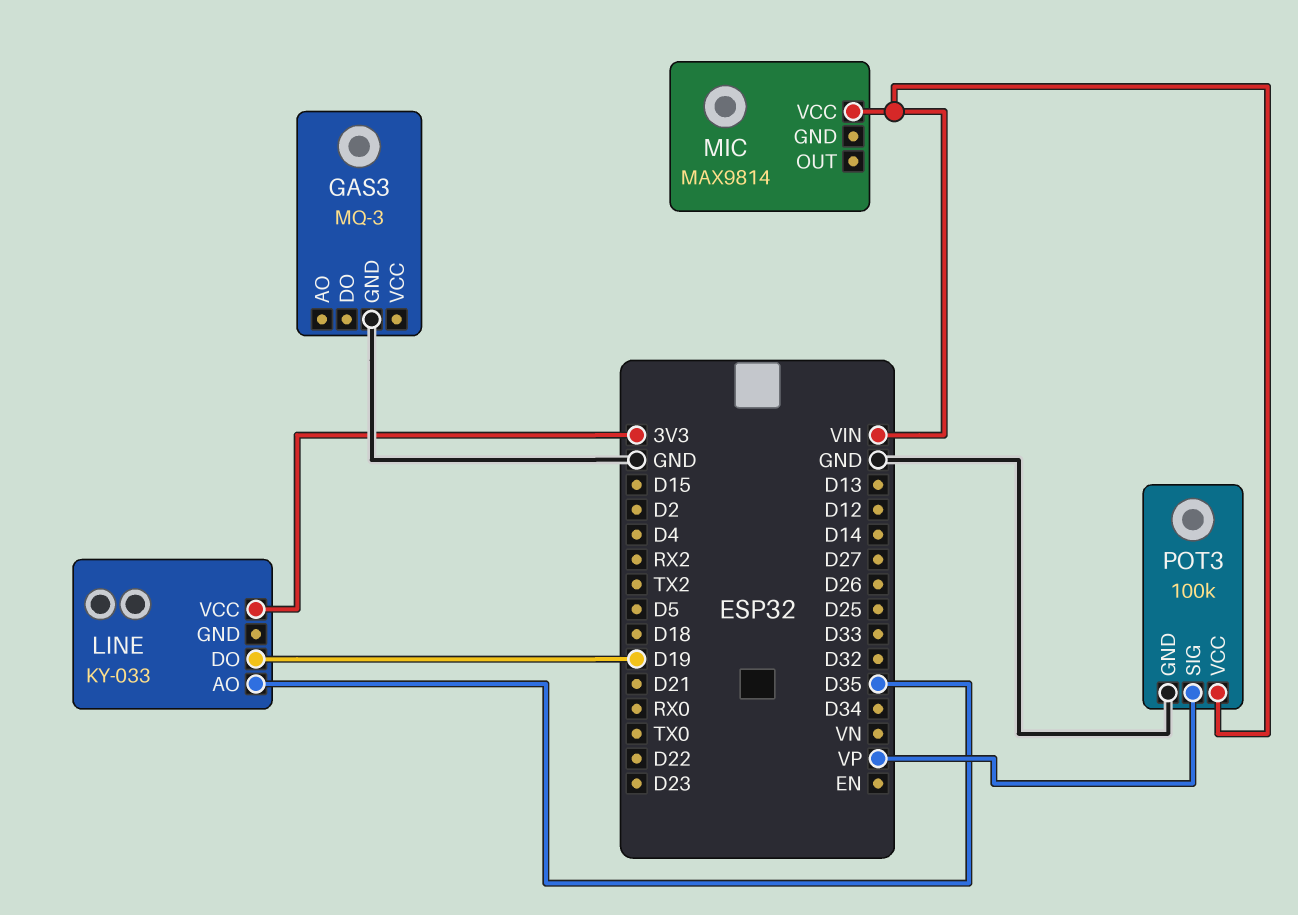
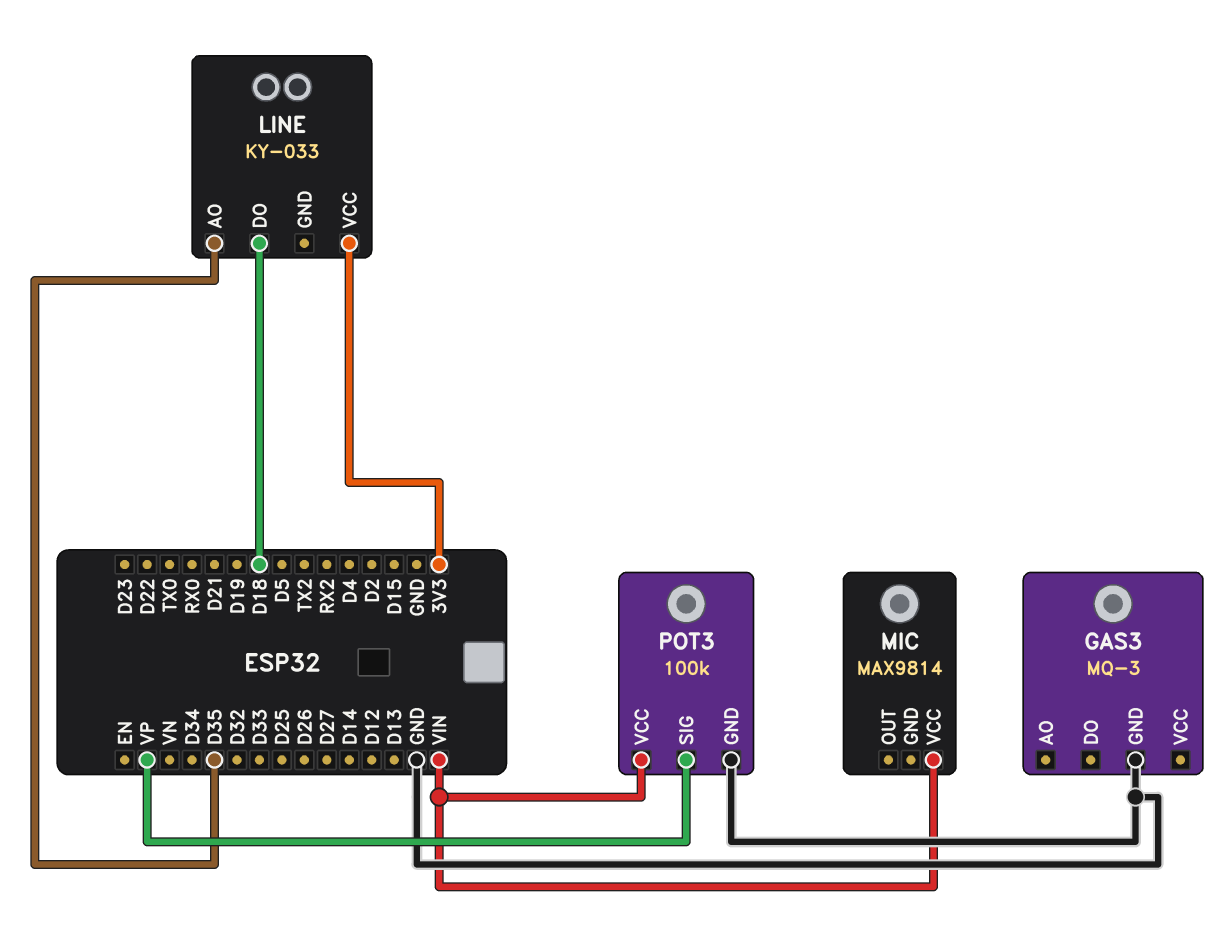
LINE pin DO: D19 -> D18

